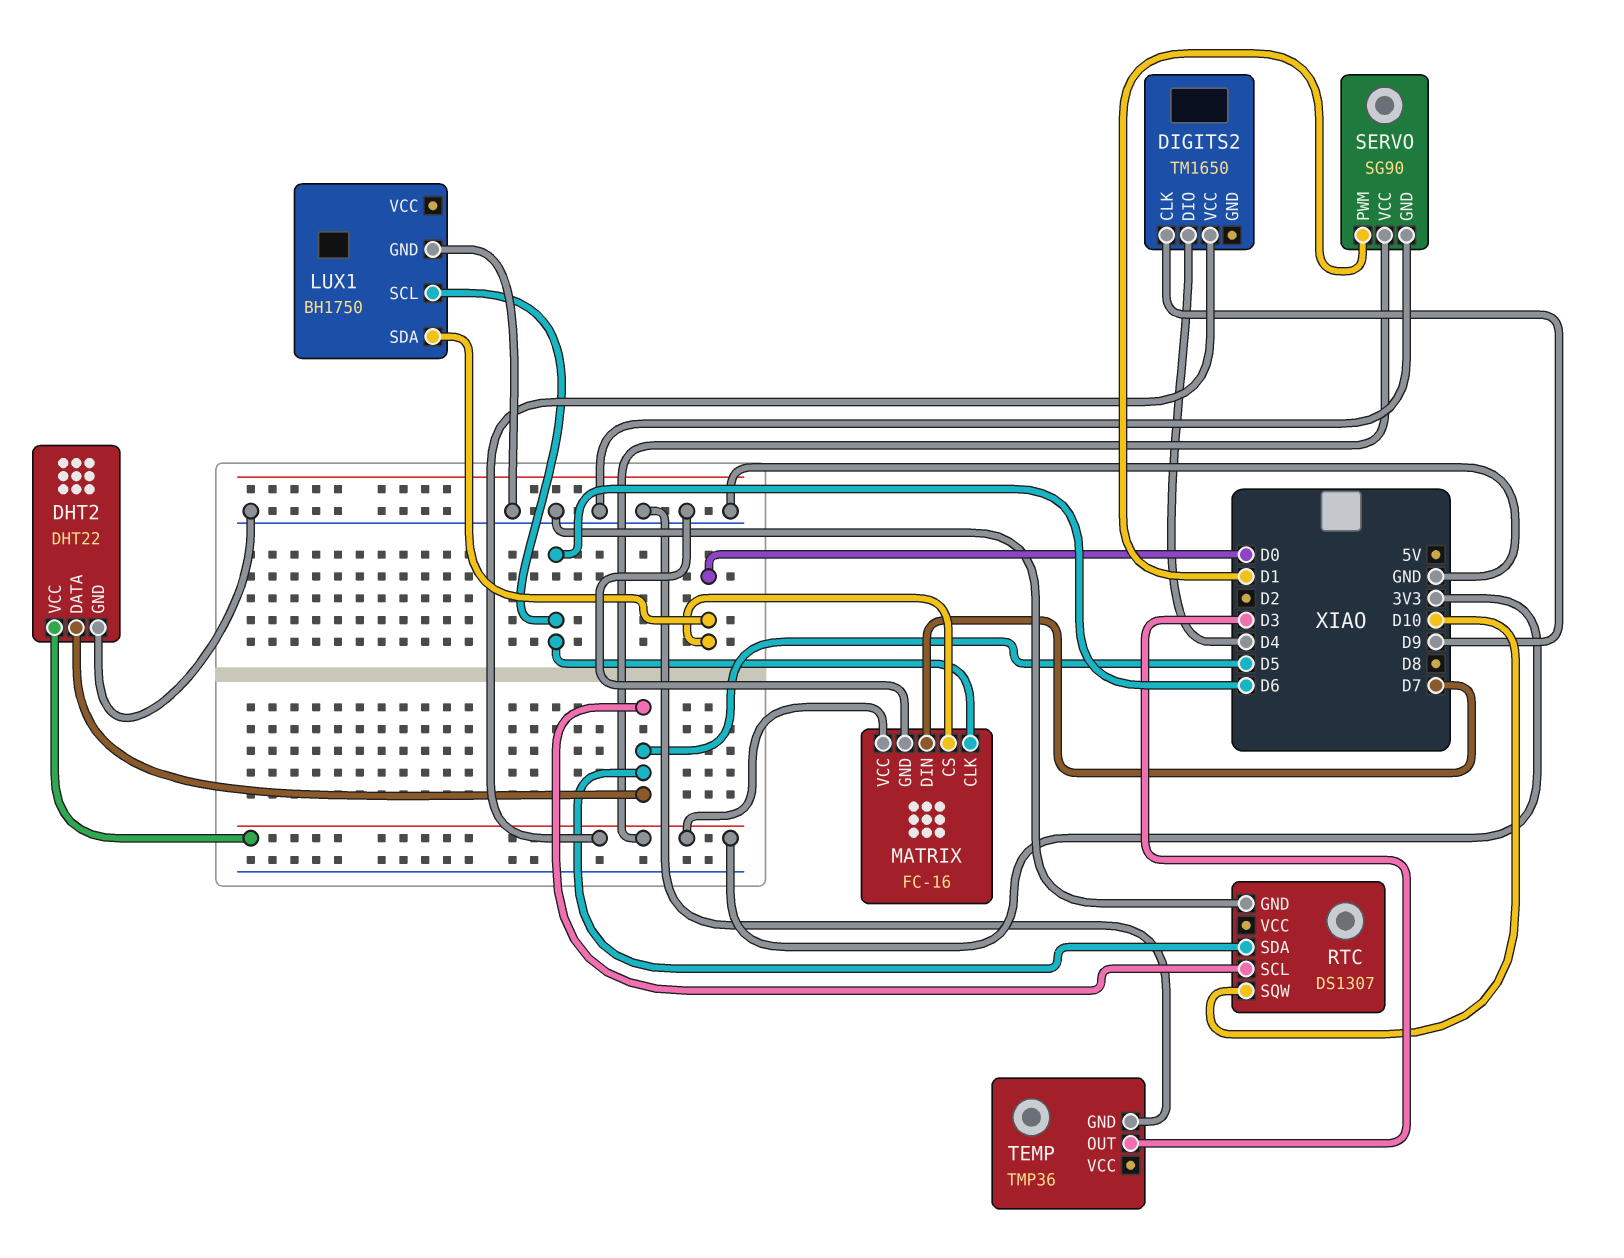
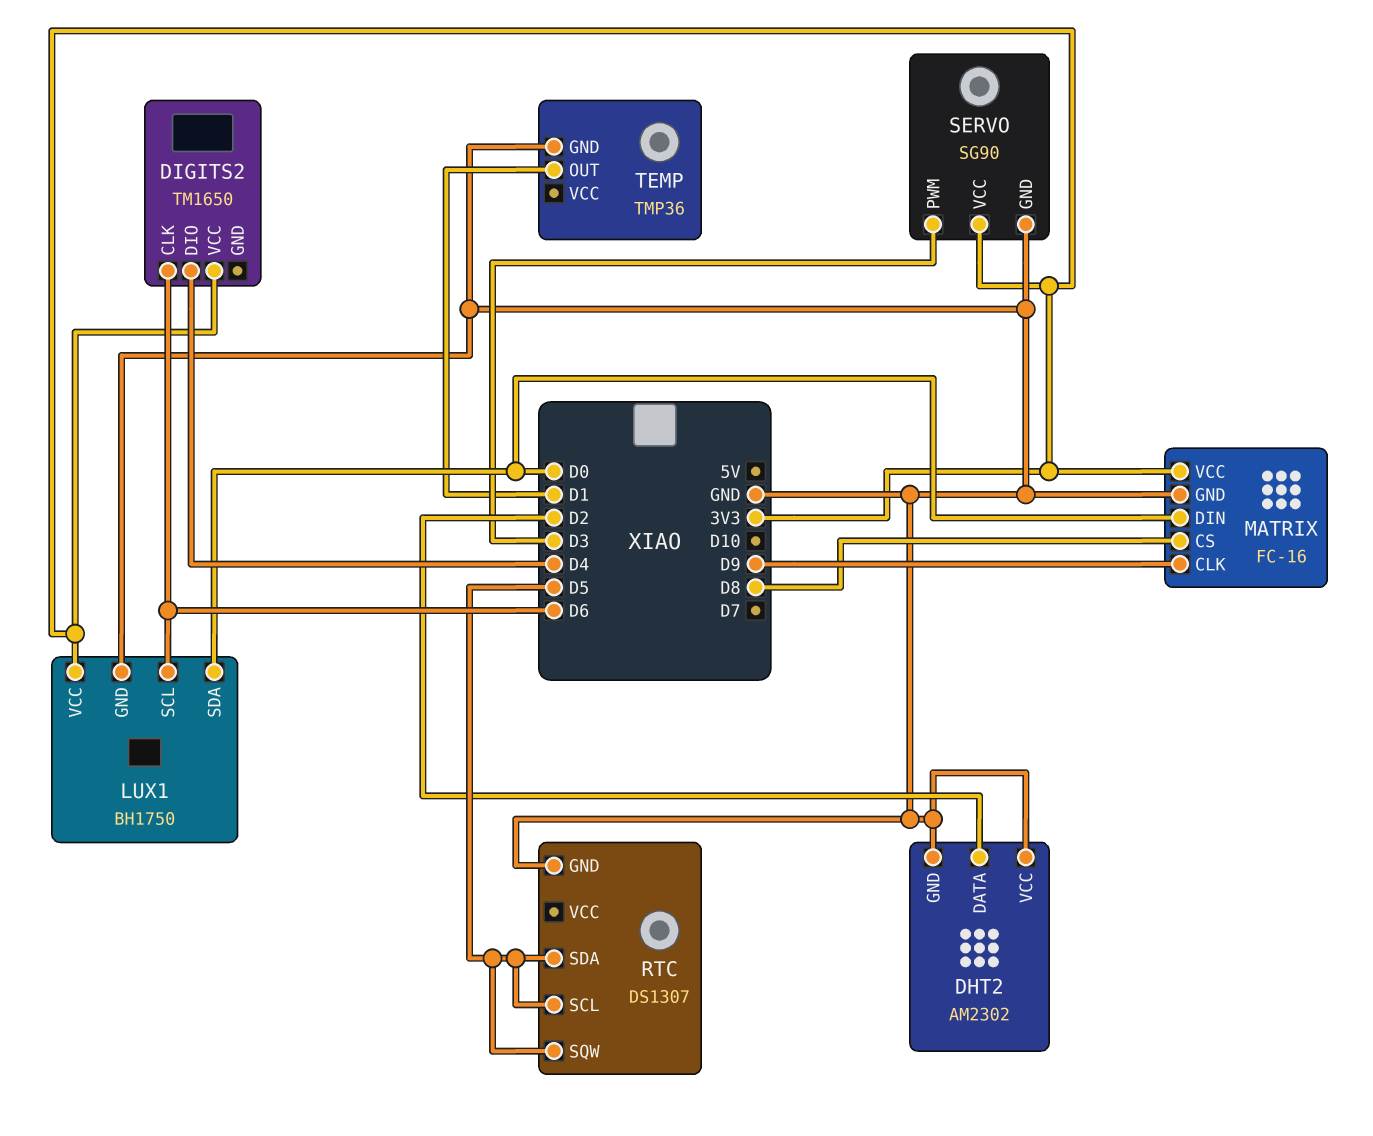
DHT2: DHT22 -> AM2302
DHT2 pin DATA: D5 -> D2
DHT2 pin VCC: 3V3 -> GND
DIGITS2 pin CLK: D9 -> D6
LUX1 pin VCC: none -> 3V3
MATRIX pin CLK: D6 -> D9
MATRIX pin CS: D0 -> D8
MATRIX pin DIN: D7 -> D0
RTC pin SQW: D10 -> D5
SERVO pin PWM: D1 -> D3
TEMP pin OUT: D3 -> D1

